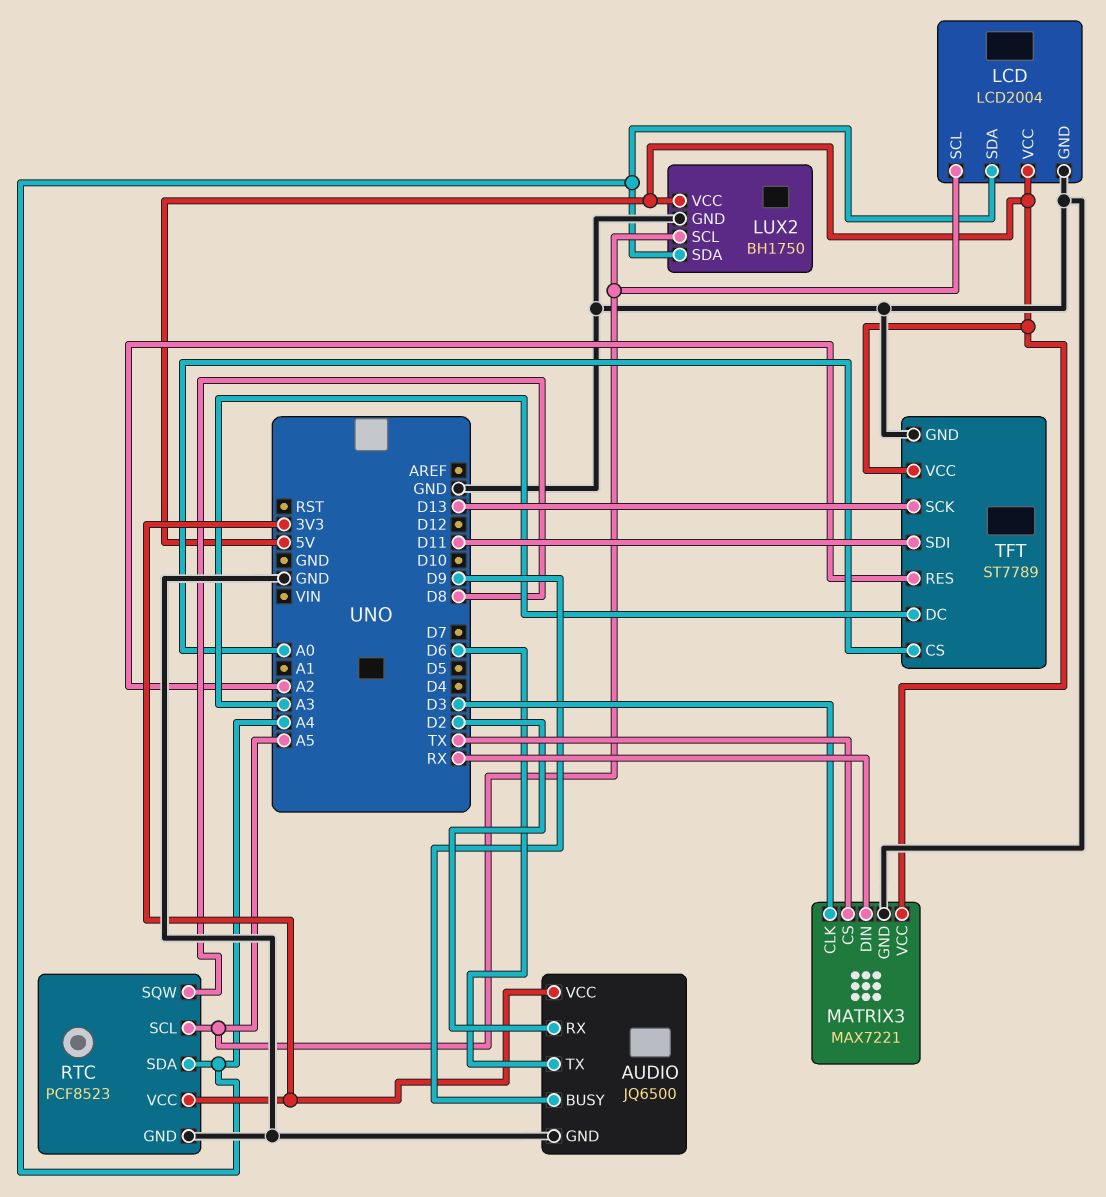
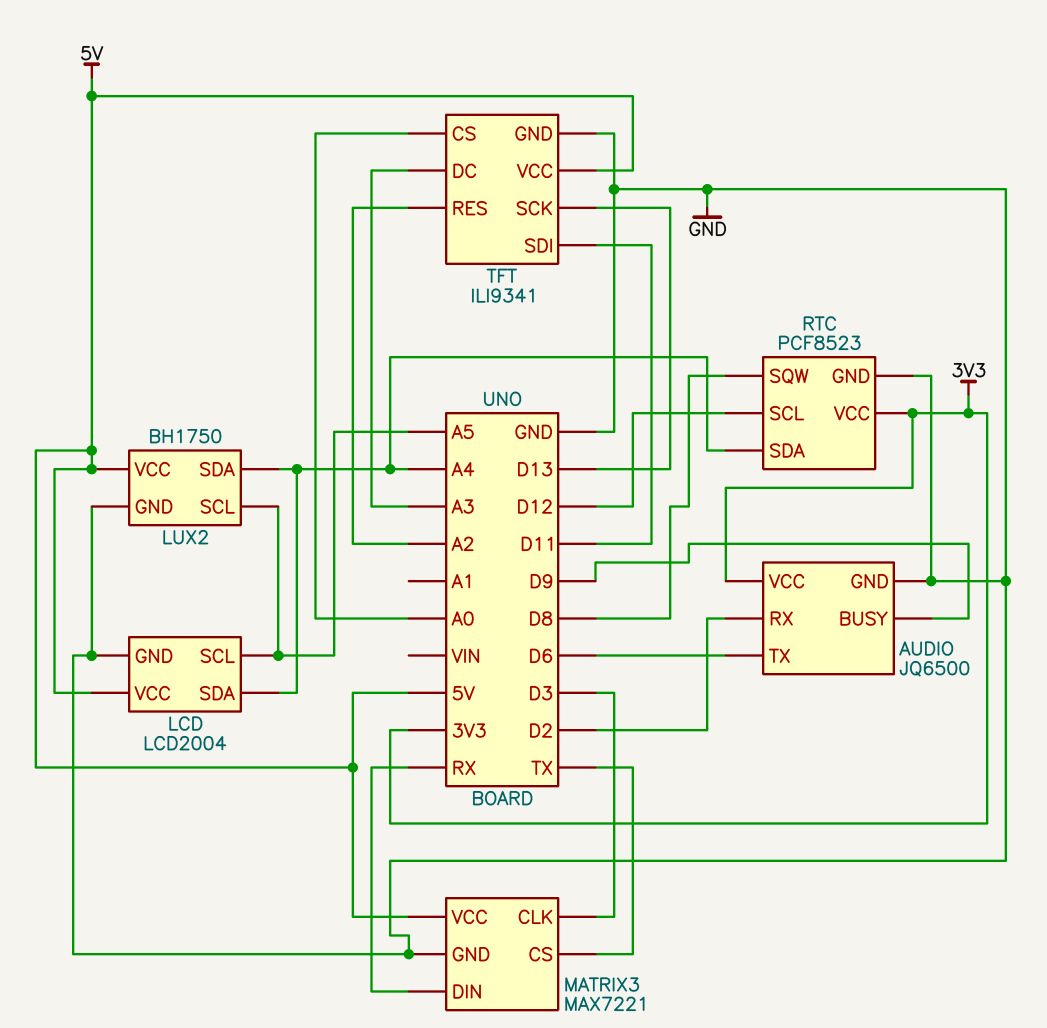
RTC pin SCL: A5 -> D12
TFT: ST7789 -> ILI9341

